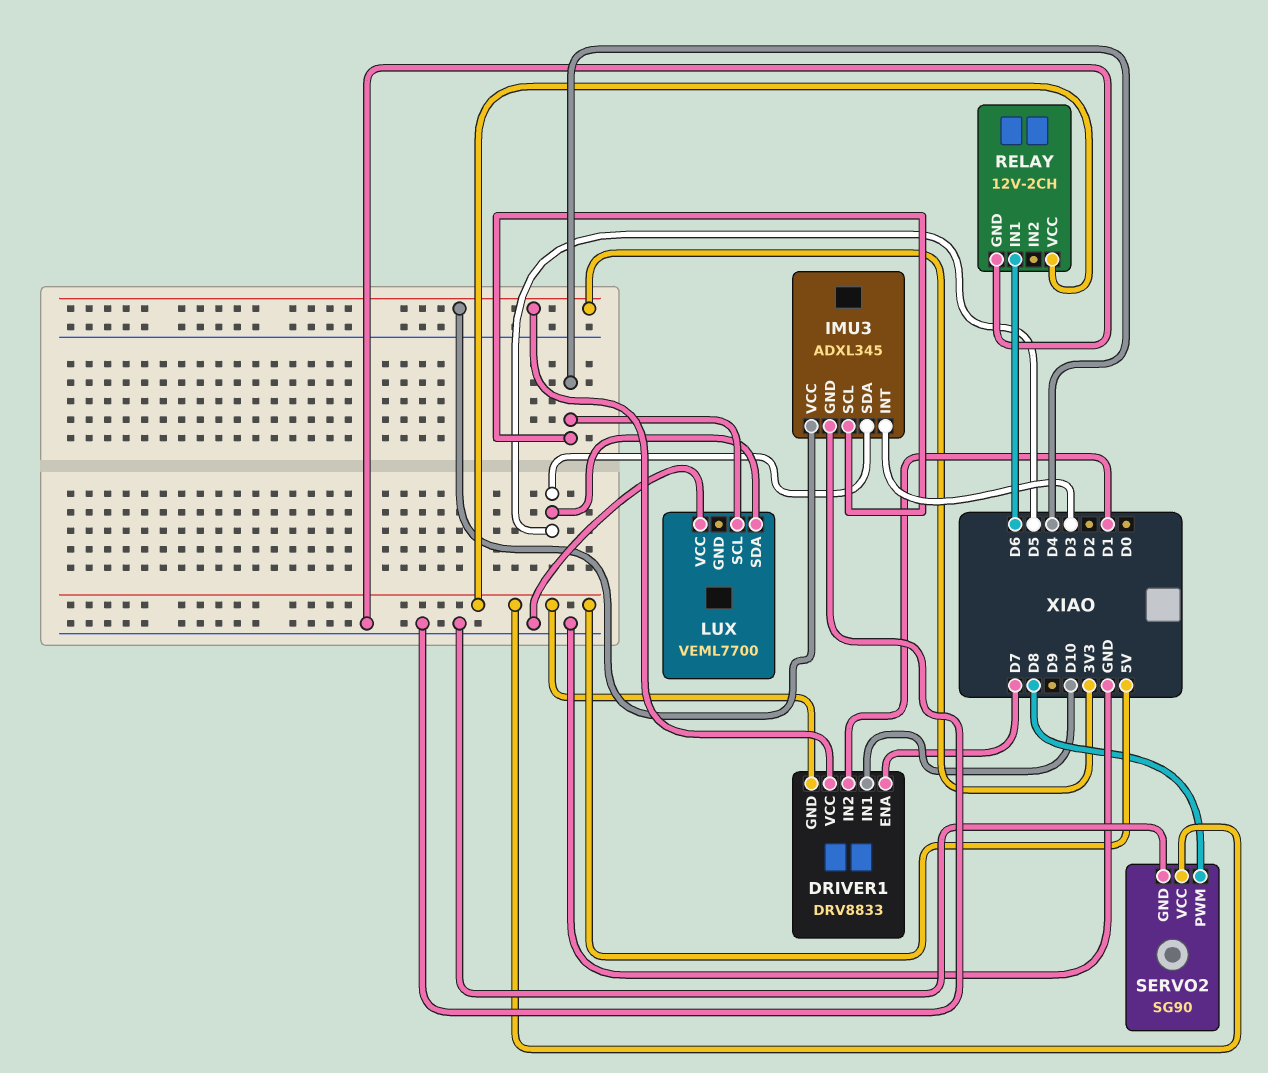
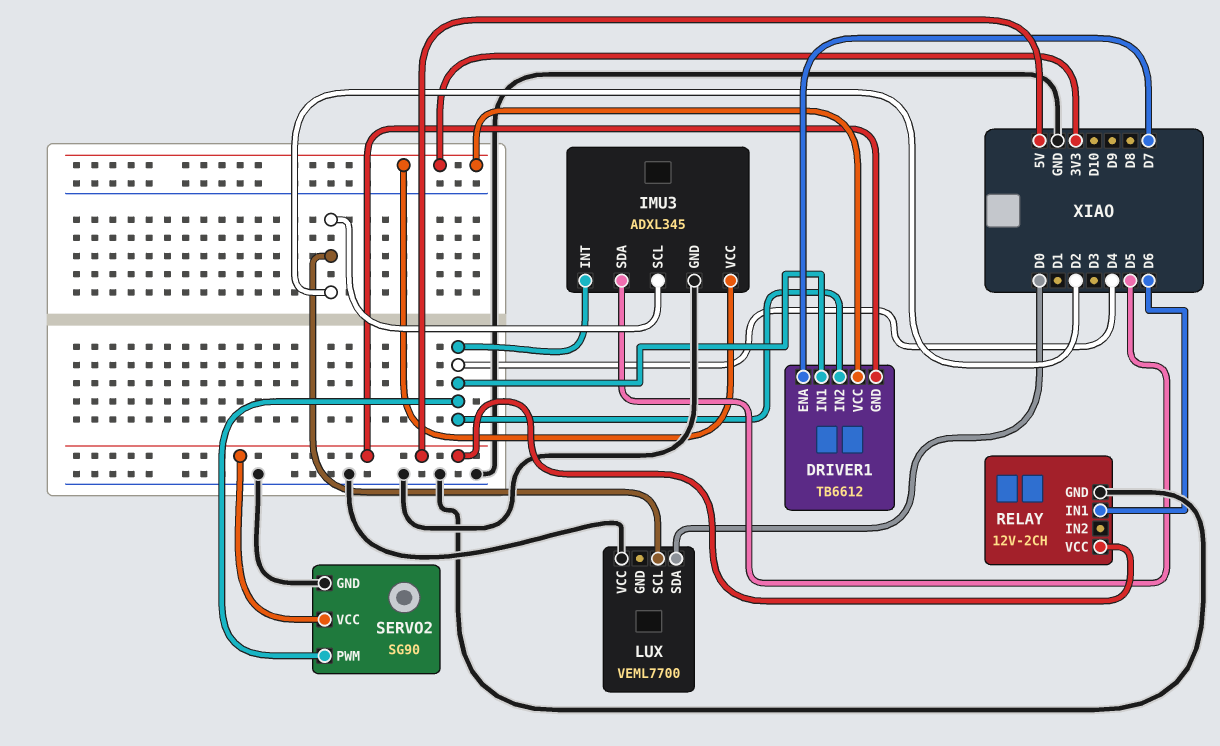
DRIVER1: DRV8833 -> TB6612
DRIVER1 pin IN1: D10 -> D4
DRIVER1 pin IN2: D1 -> D4
IMU3 pin INT: D3 -> D4
IMU3 pin SCL: D4 -> D2
LUX pin SCL: D4 -> D2
LUX pin SDA: D5 -> D0
SERVO2 pin PWM: D8 -> D4

